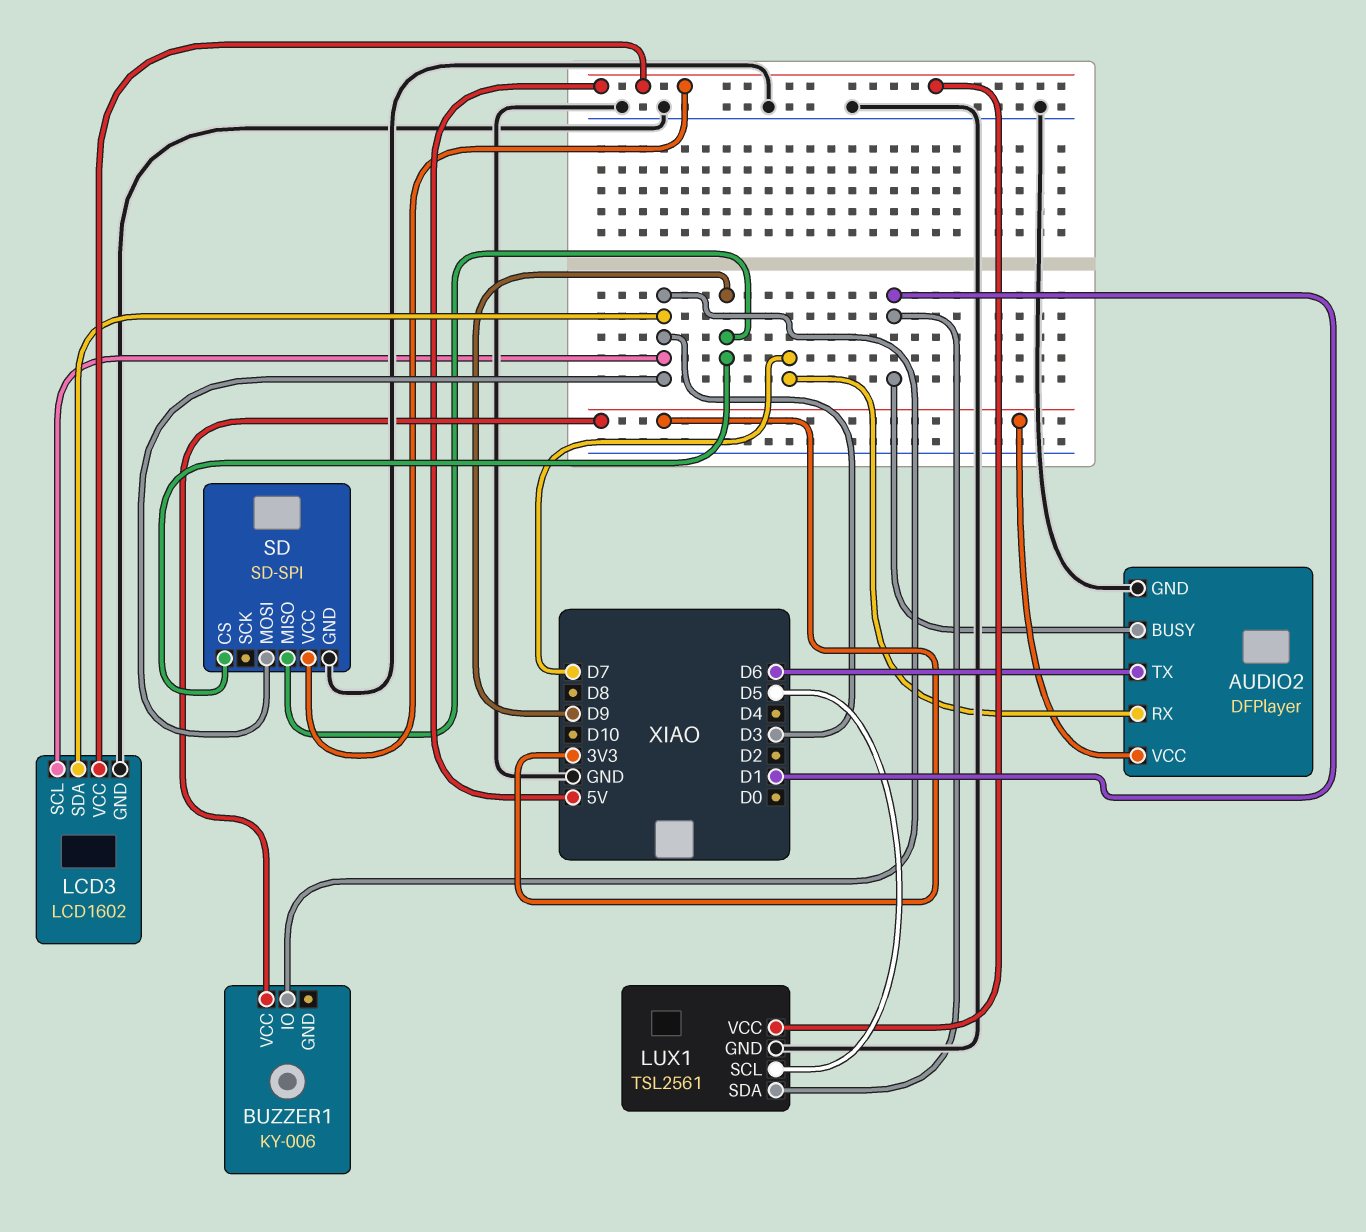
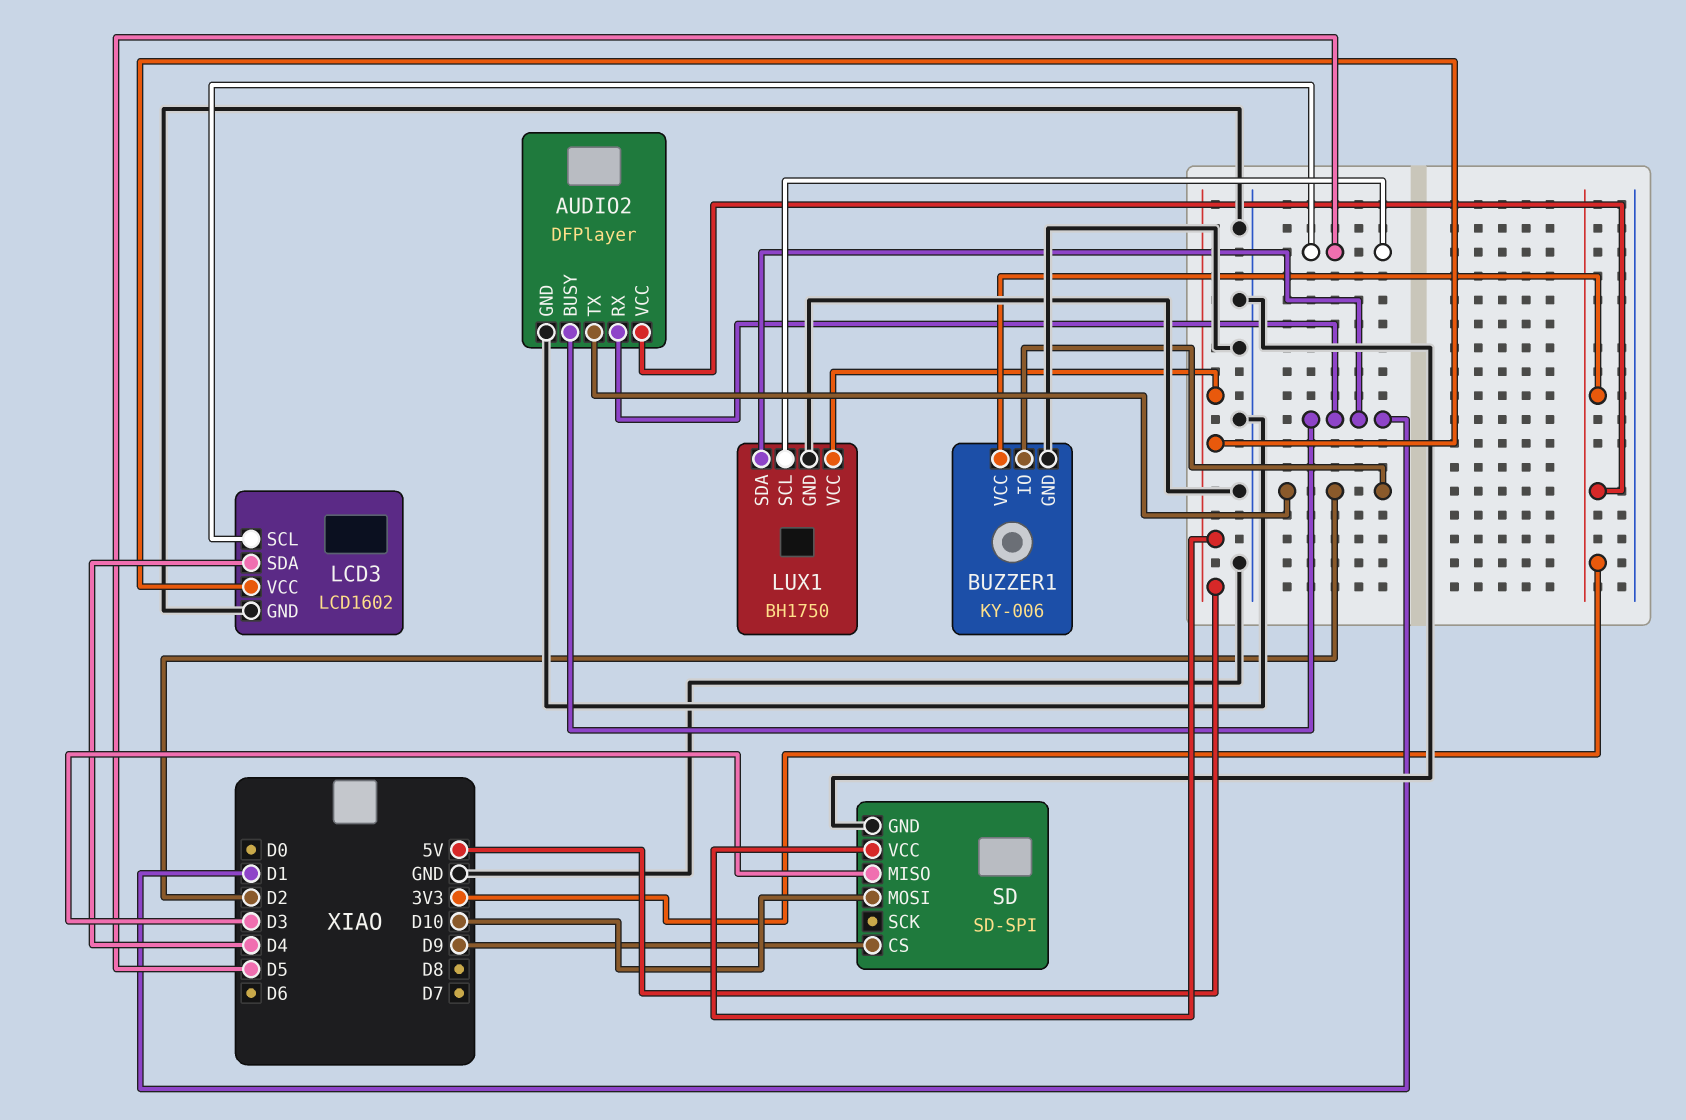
AUDIO2 pin RX: D7 -> D1
AUDIO2 pin TX: D6 -> D2
BUZZER1 pin GND: none -> GND
BUZZER1 pin IO: D3 -> D2
LCD3 pin SCL: D3 -> D5
LCD3 pin SDA: D3 -> D4
LUX1: TSL2561 -> BH1750
SD pin MISO: D9 -> D3
SD pin MOSI: D3 -> D10

